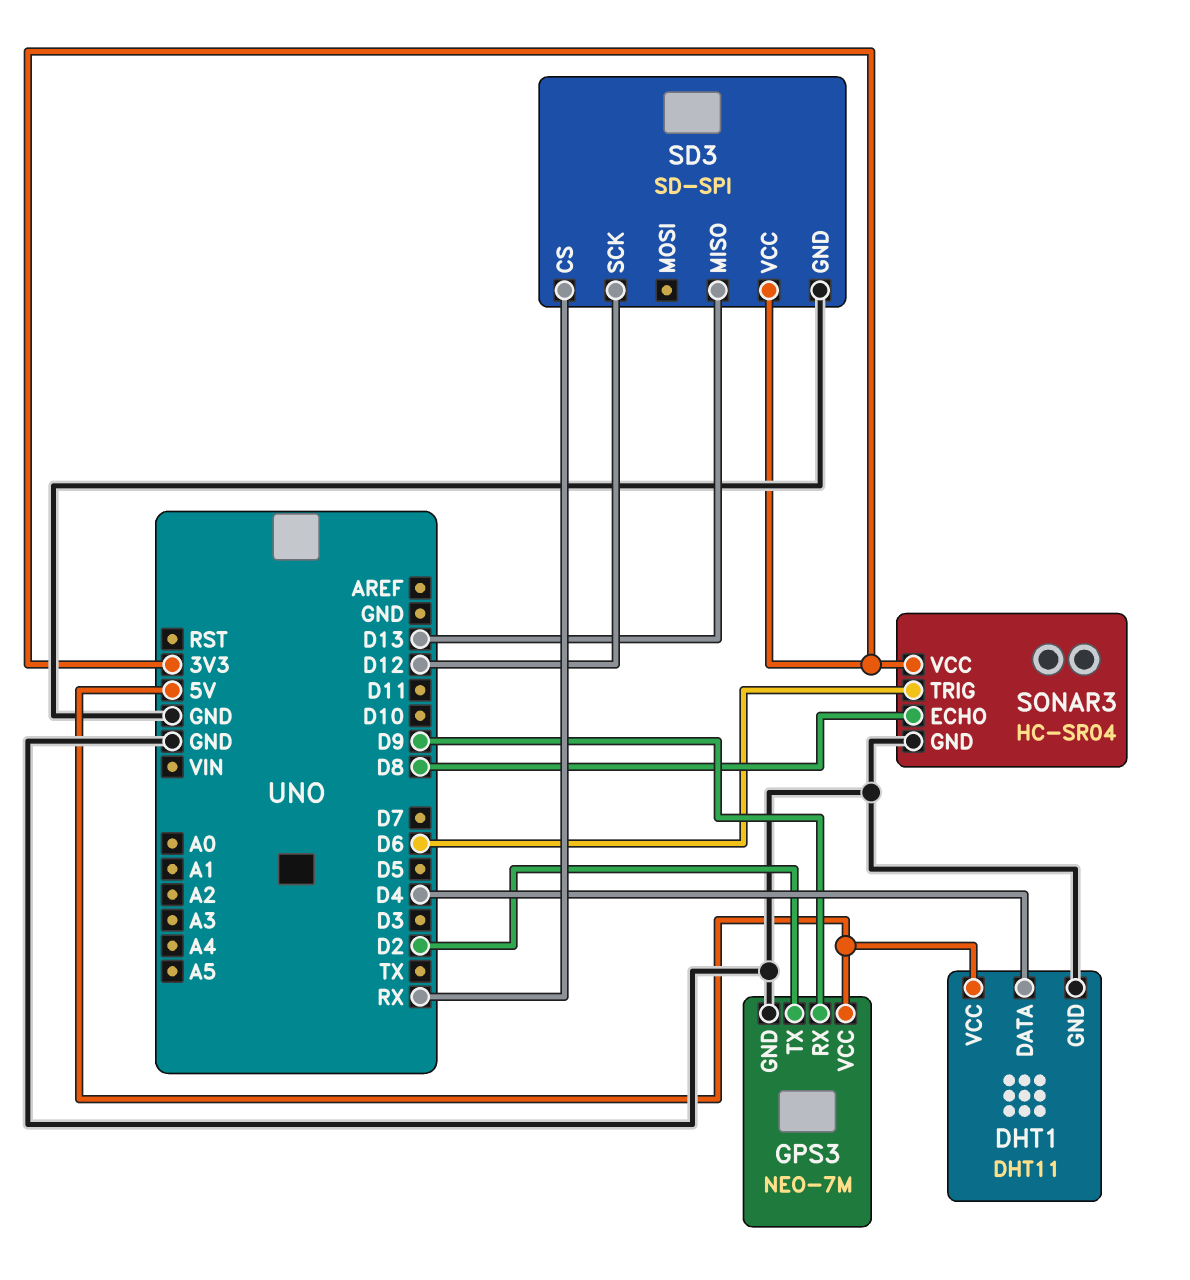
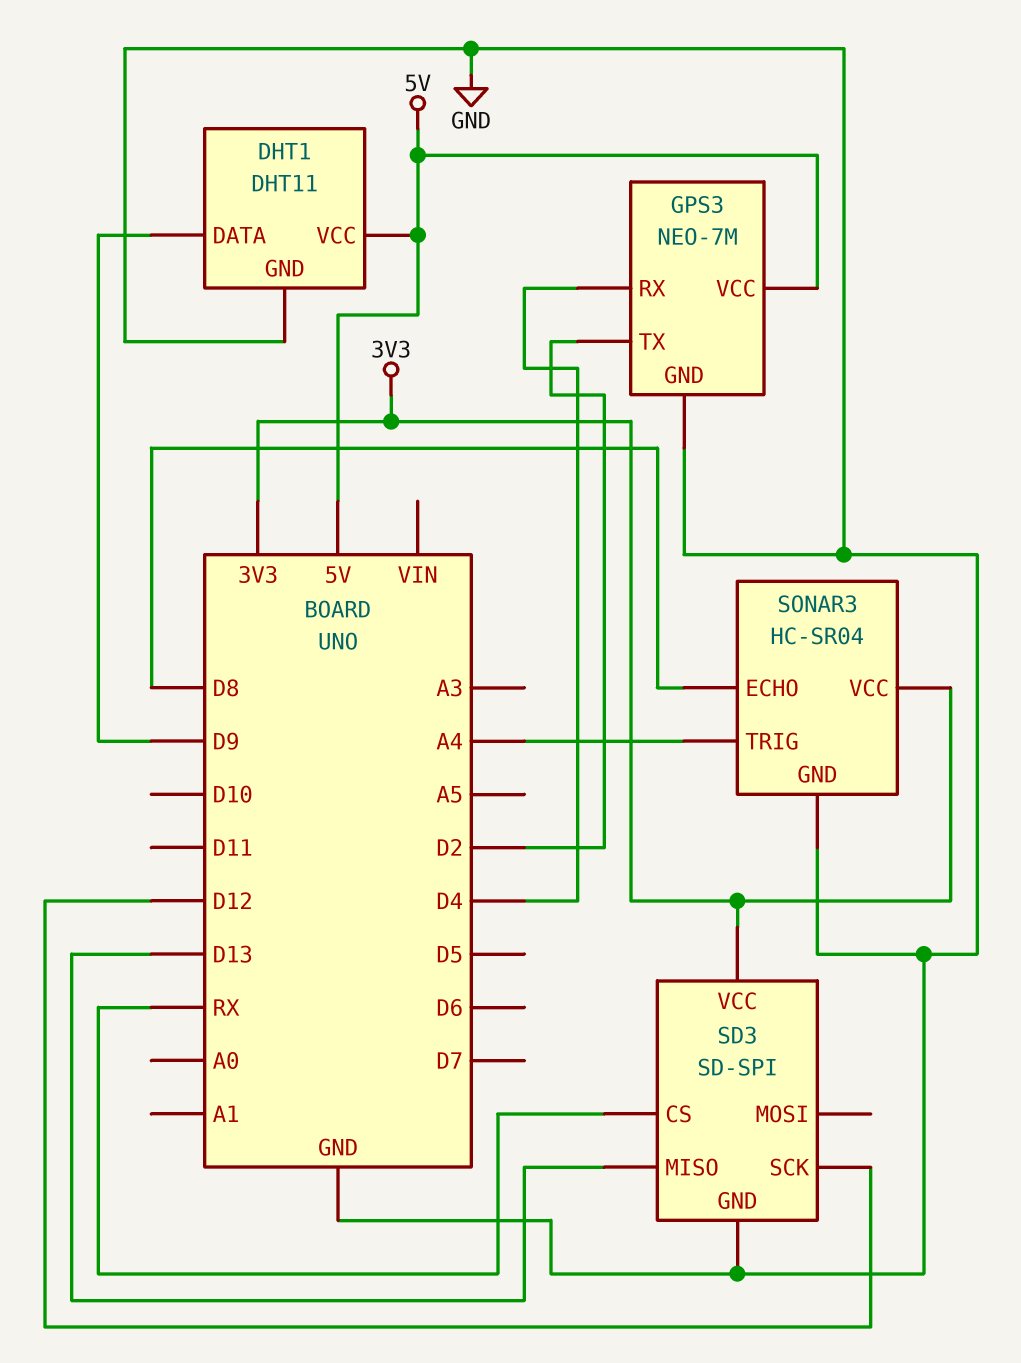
DHT1 pin DATA: D4 -> D9
GPS3 pin RX: D9 -> D4
SONAR3 pin TRIG: D6 -> A4

